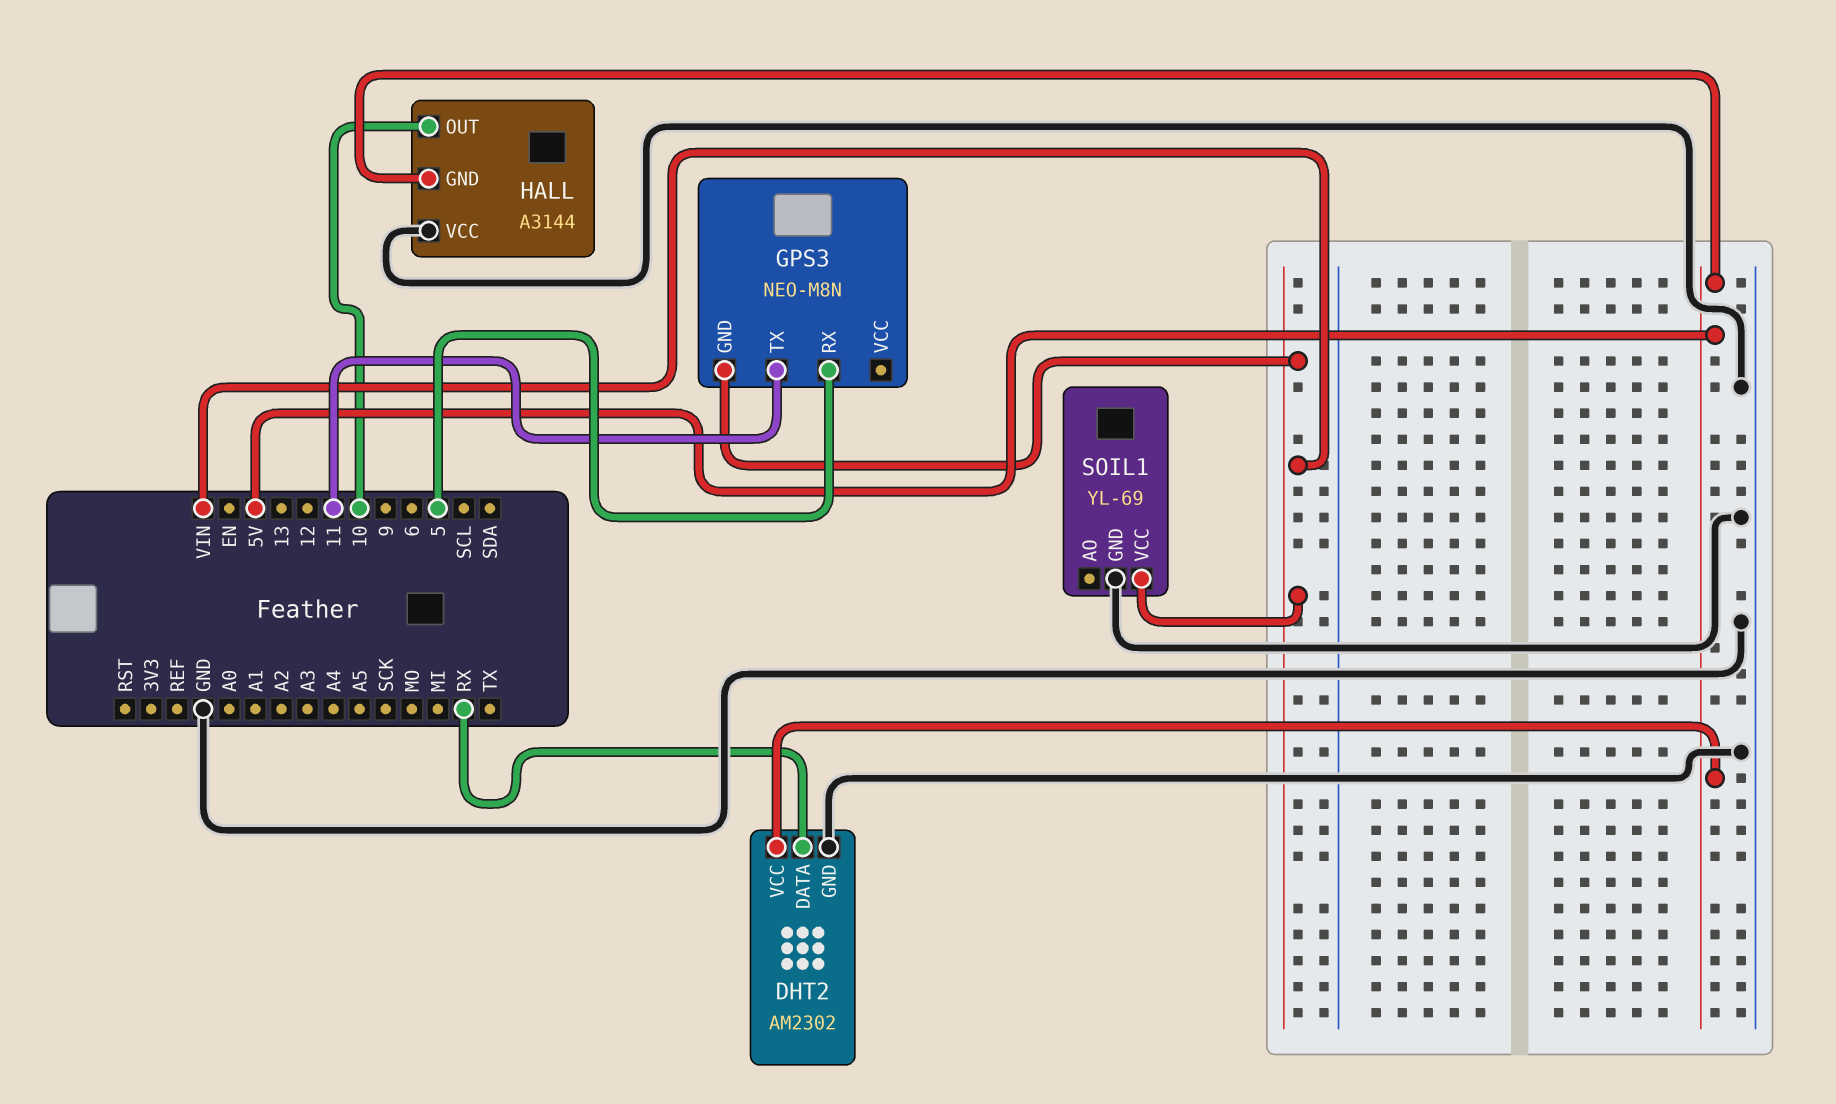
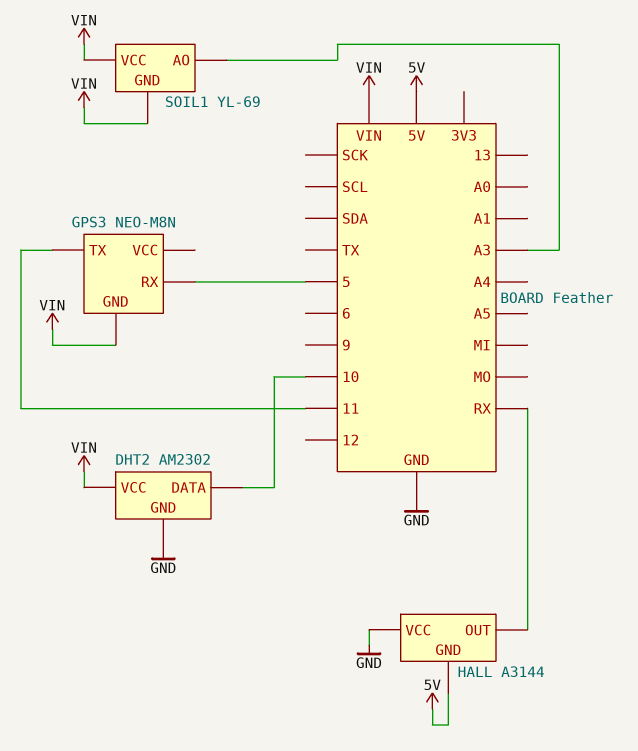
DHT2 pin DATA: RX -> 10
DHT2 pin VCC: 5V -> VIN
HALL pin OUT: 10 -> RX
SOIL1 pin AO: none -> A3
SOIL1 pin GND: GND -> VIN

